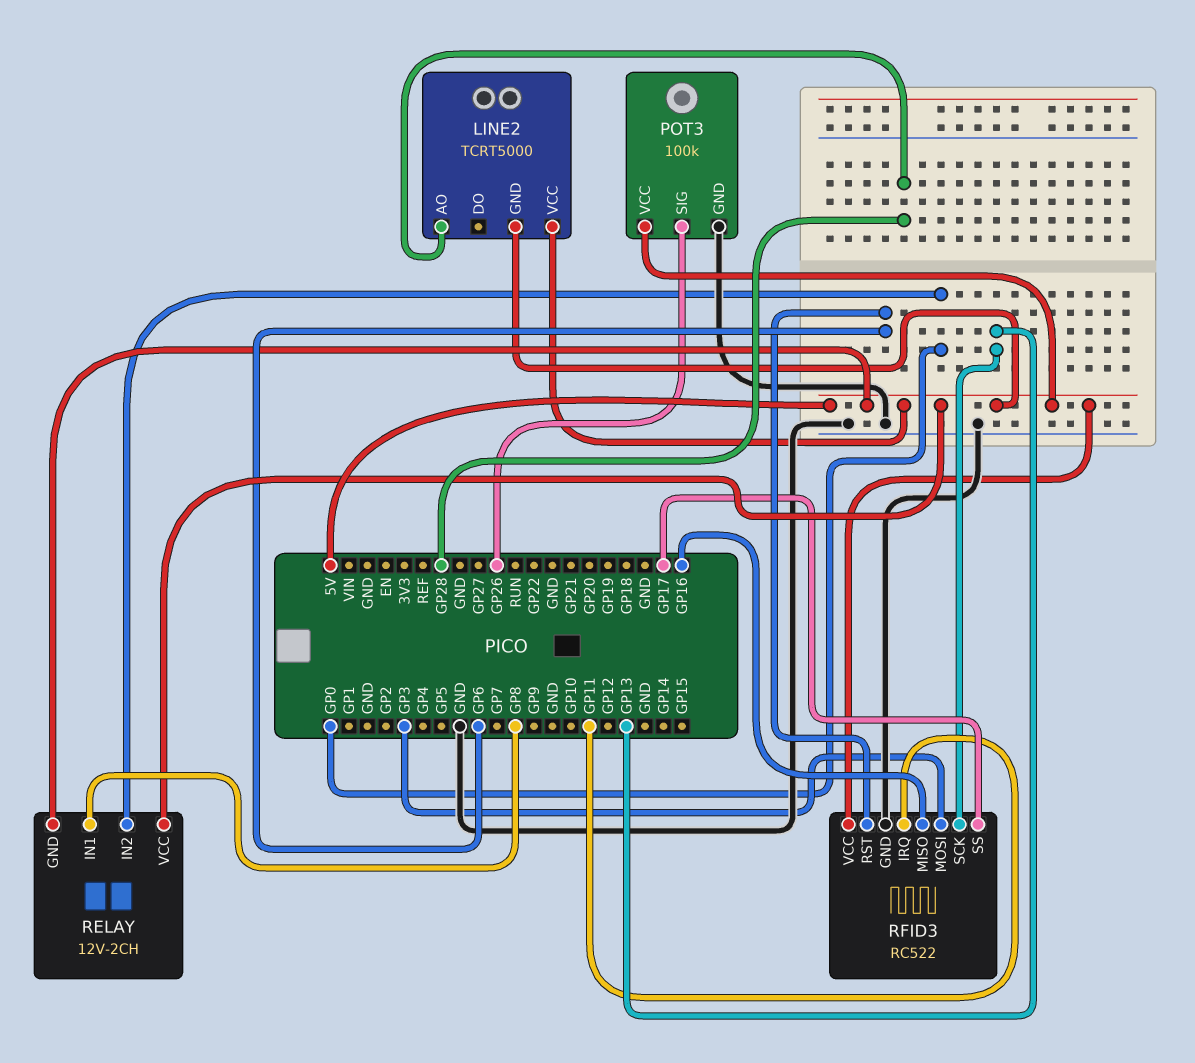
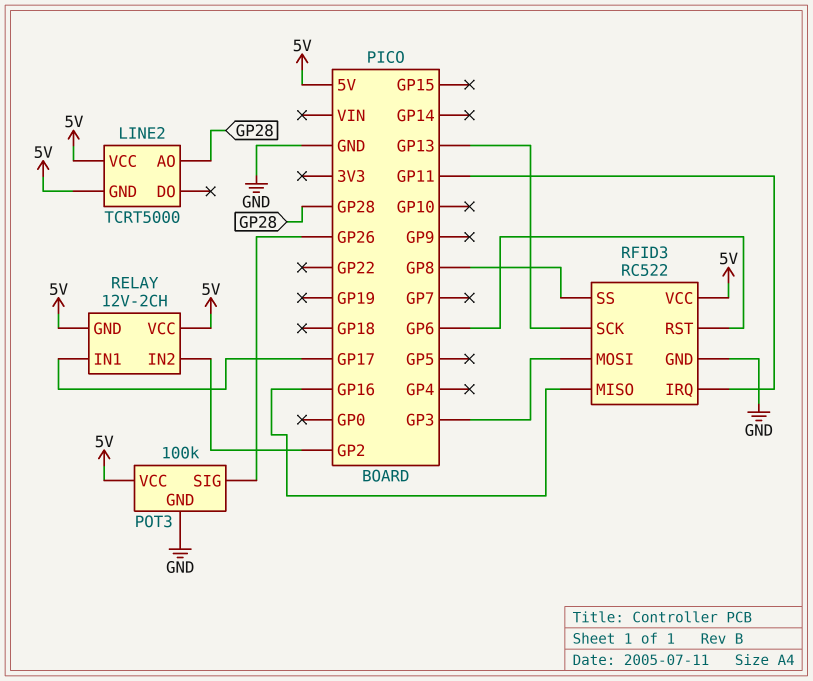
RELAY pin IN1: GP8 -> GP17
RELAY pin IN2: GP0 -> GP2
RFID3 pin SS: GP17 -> GP8

